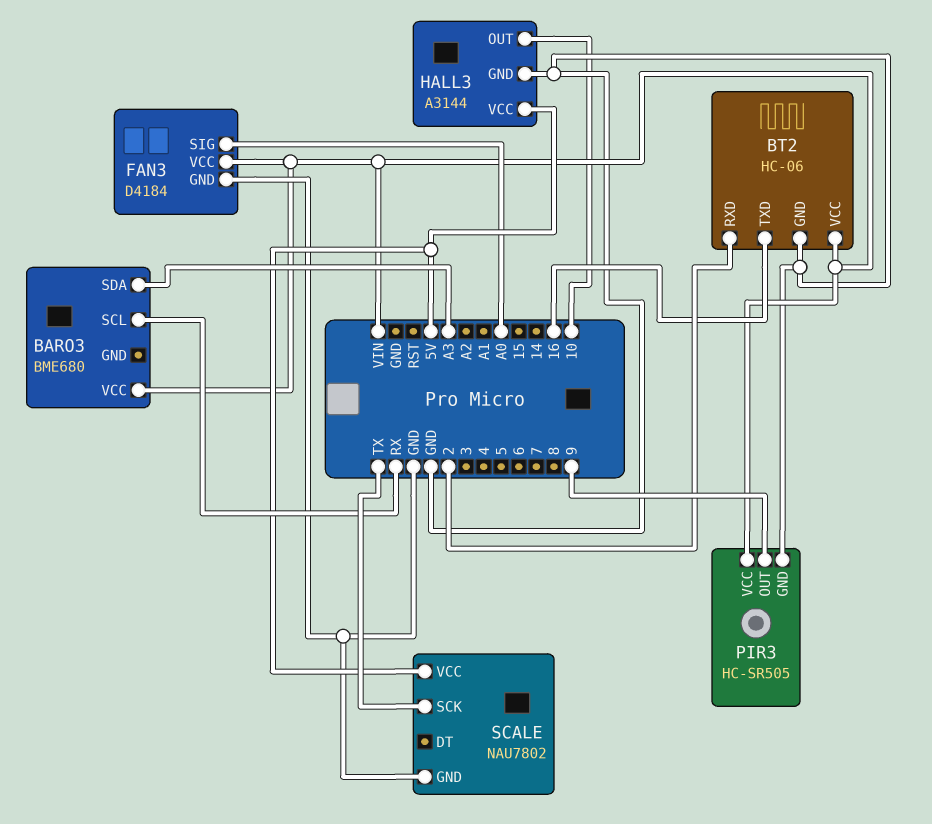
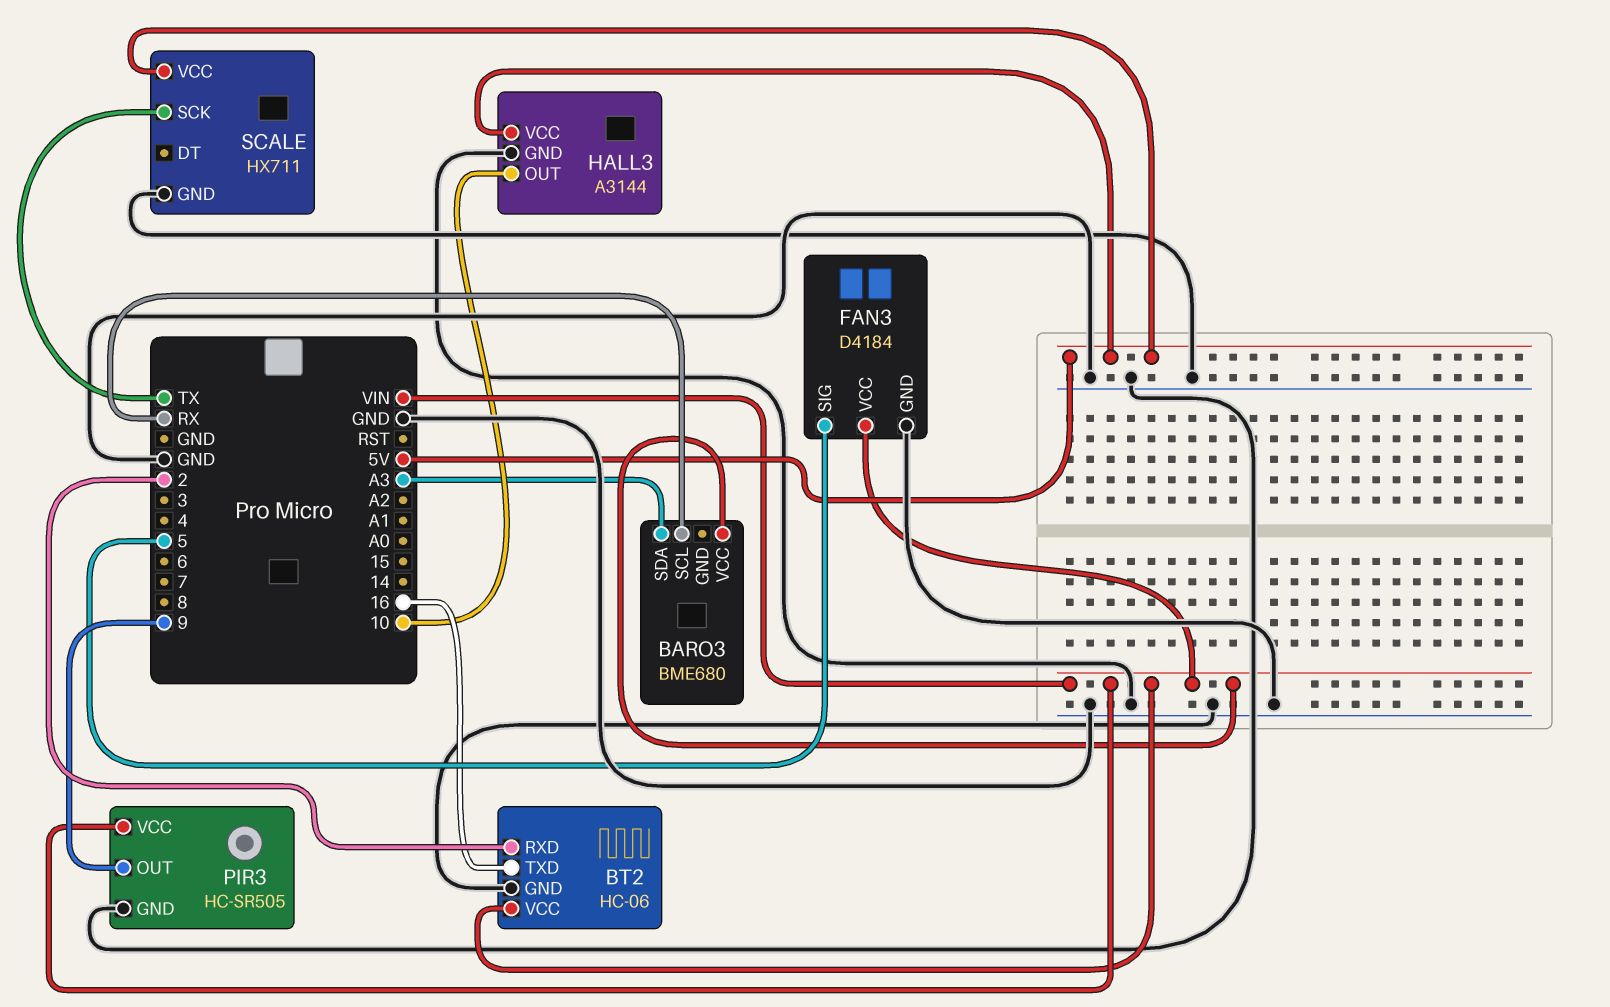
FAN3 pin SIG: A0 -> 5
SCALE: NAU7802 -> HX711

